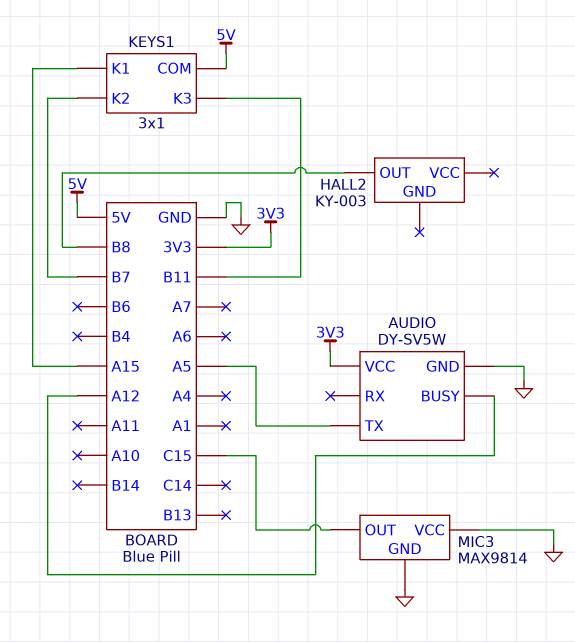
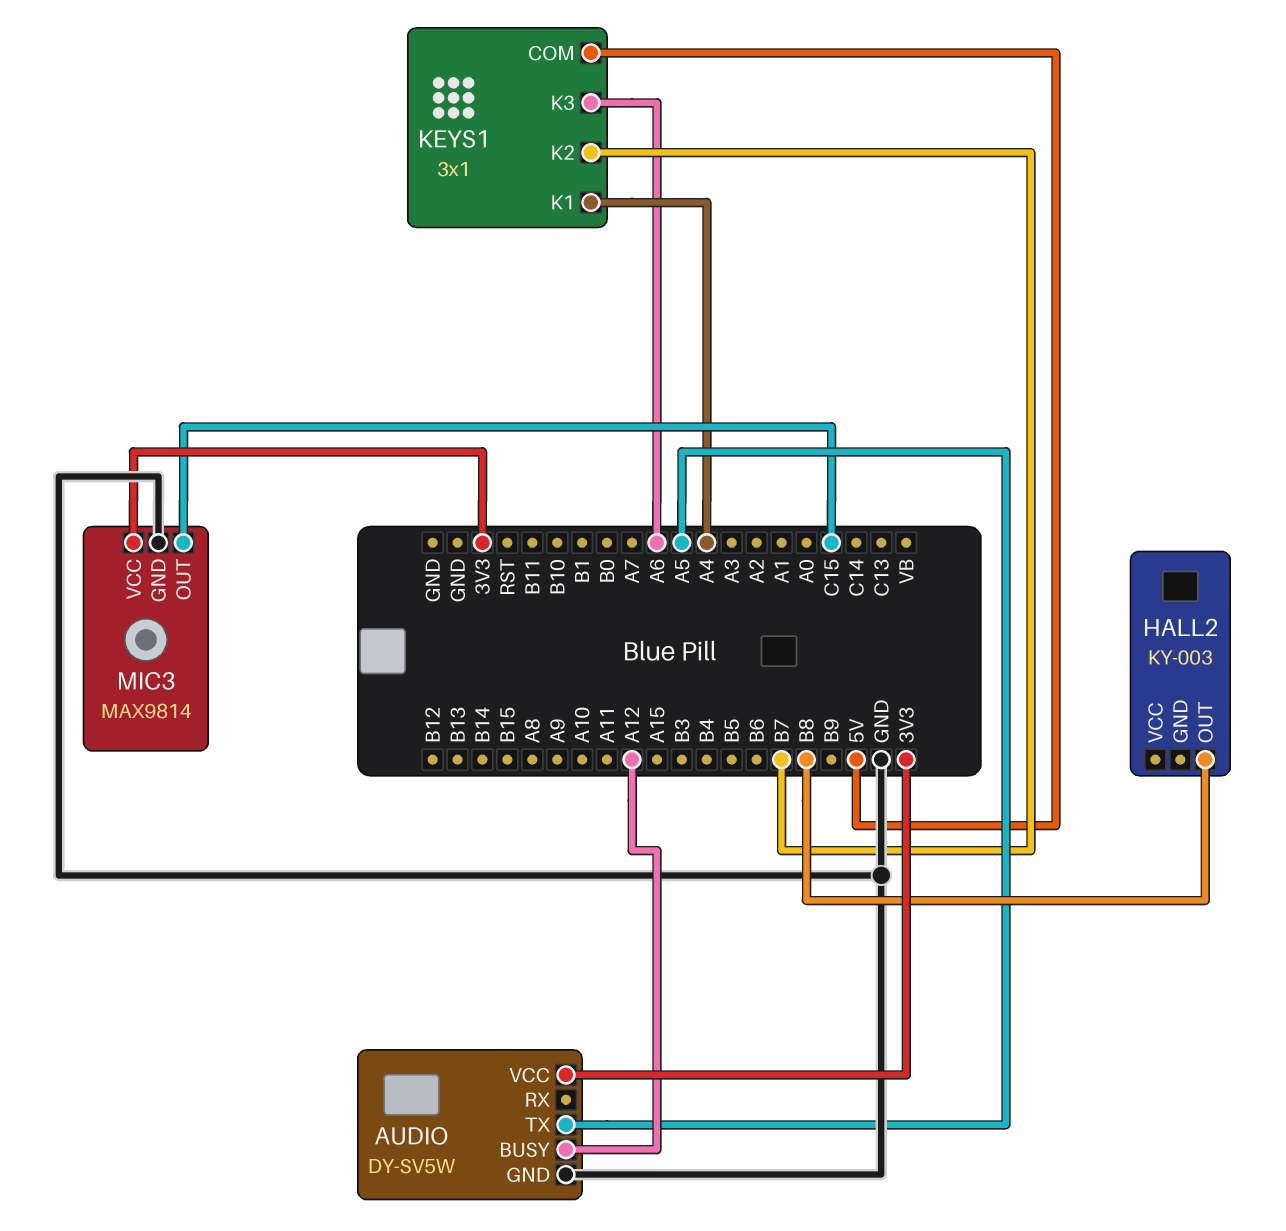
KEYS1 pin K1: A15 -> A4
KEYS1 pin K3: B11 -> A6
MIC3 pin VCC: GND -> 3V3

